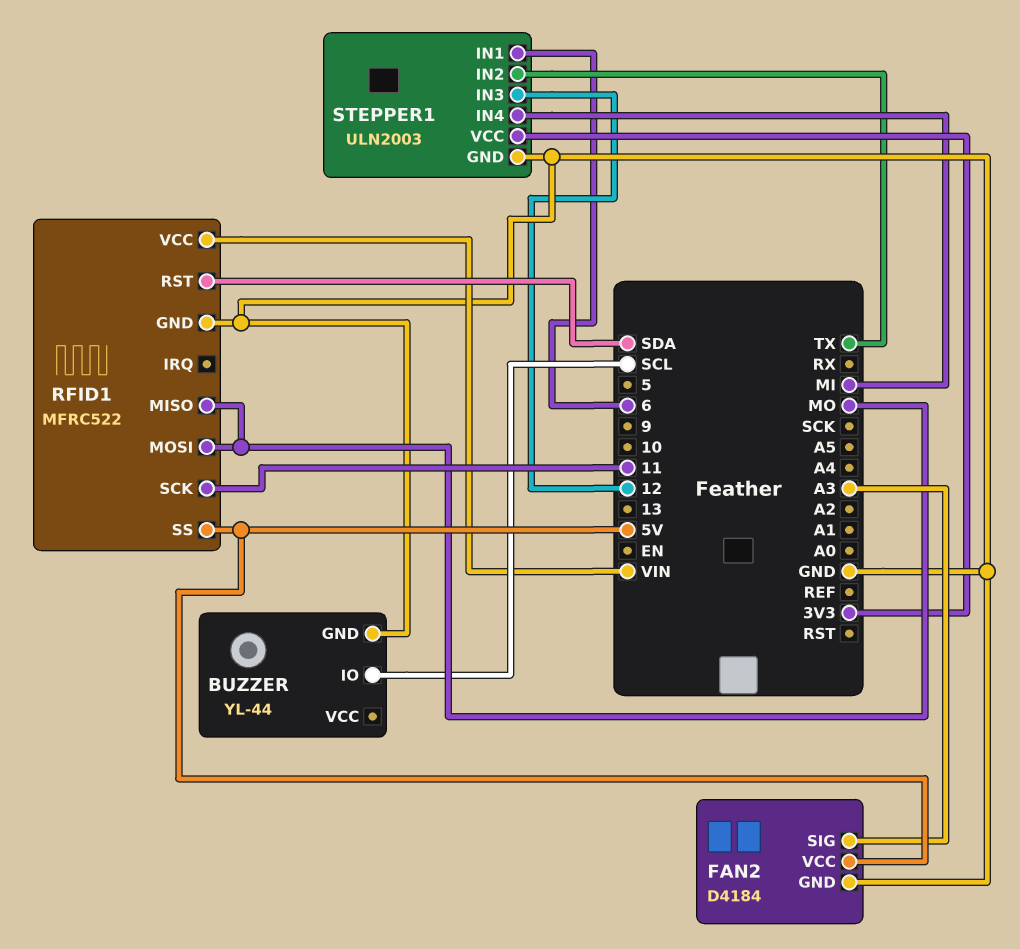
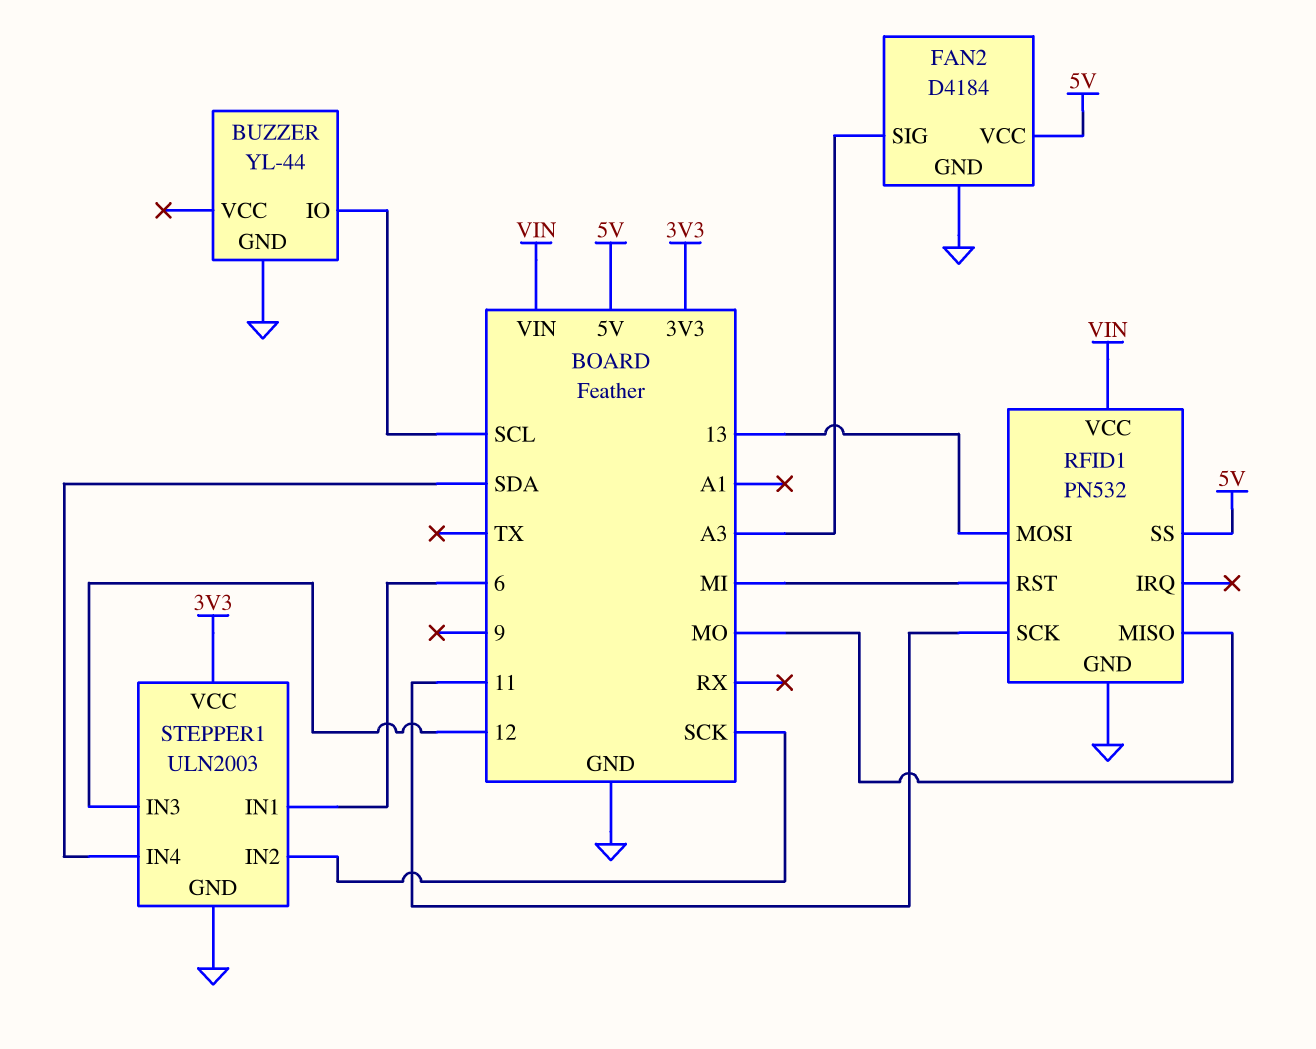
RFID1: MFRC522 -> PN532
RFID1 pin MOSI: MO -> 13
RFID1 pin RST: SDA -> MI
STEPPER1 pin IN2: TX -> SCK
STEPPER1 pin IN4: MI -> SDA

